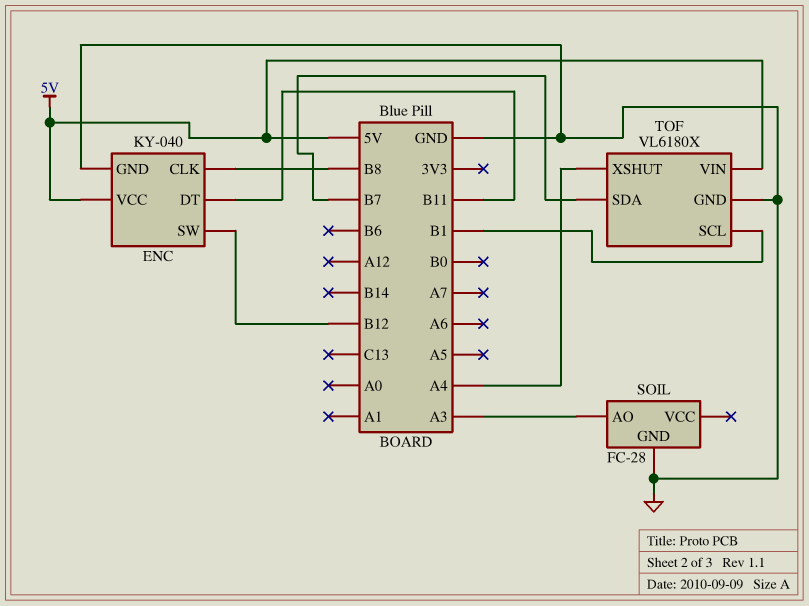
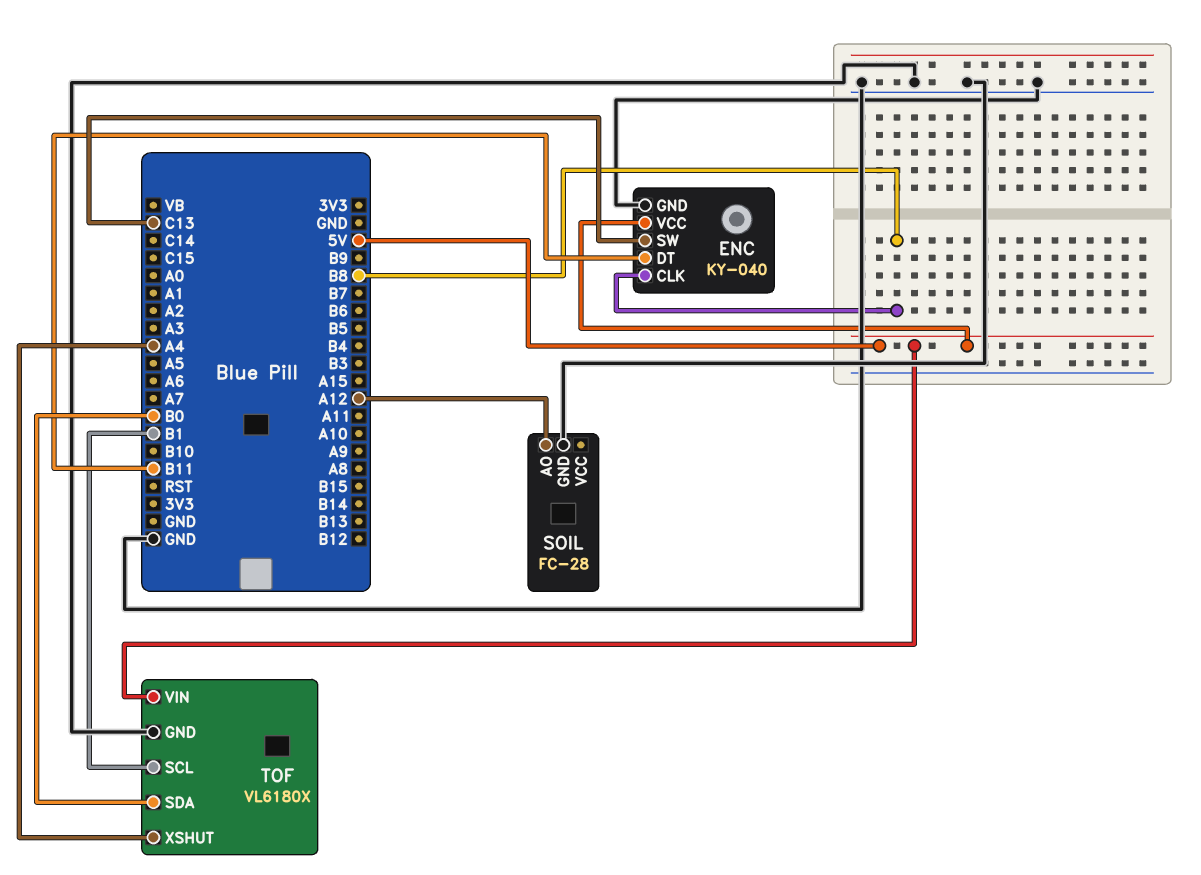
ENC pin SW: B12 -> C13
SOIL pin AO: A3 -> A12
TOF pin SDA: B7 -> B0

